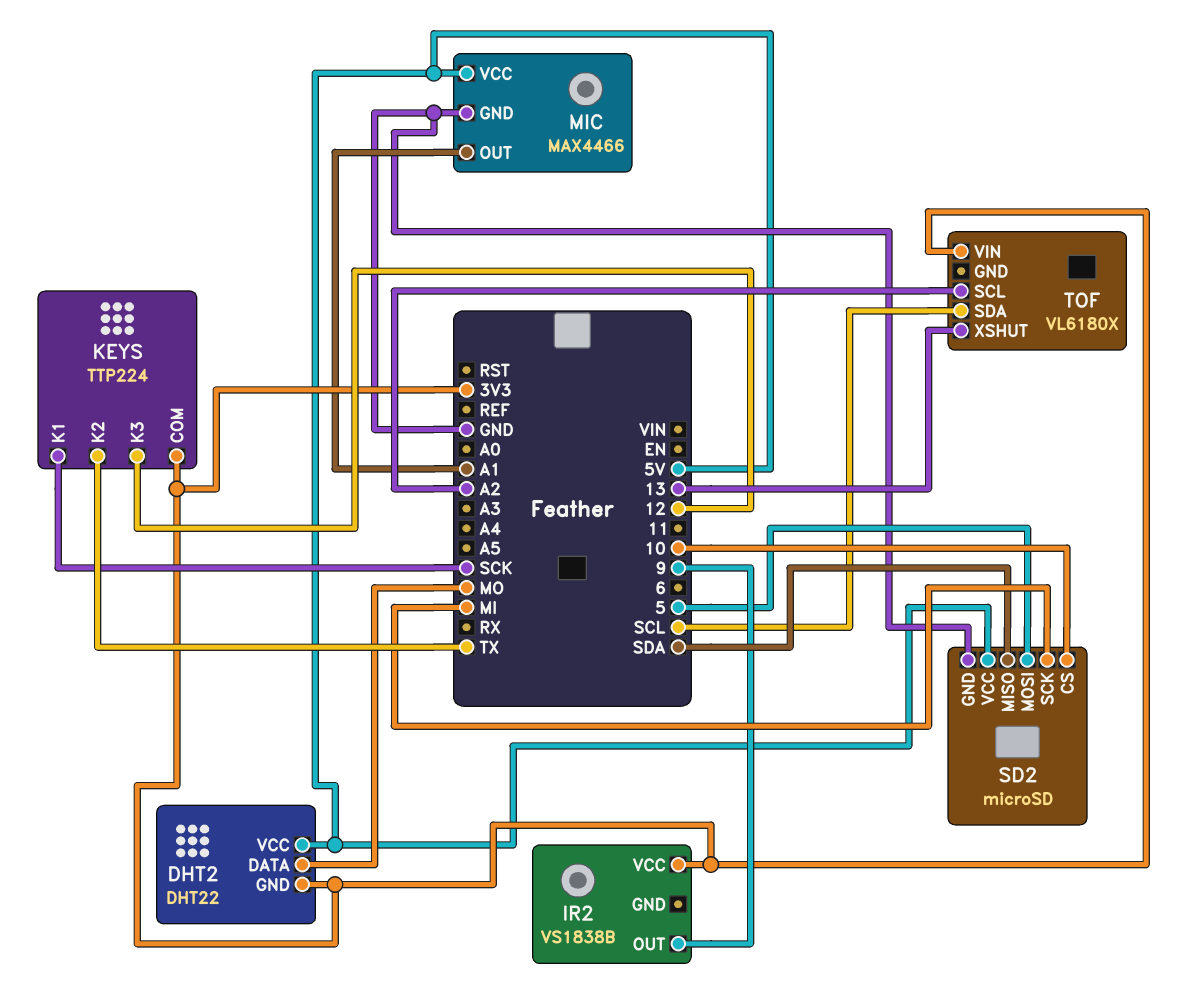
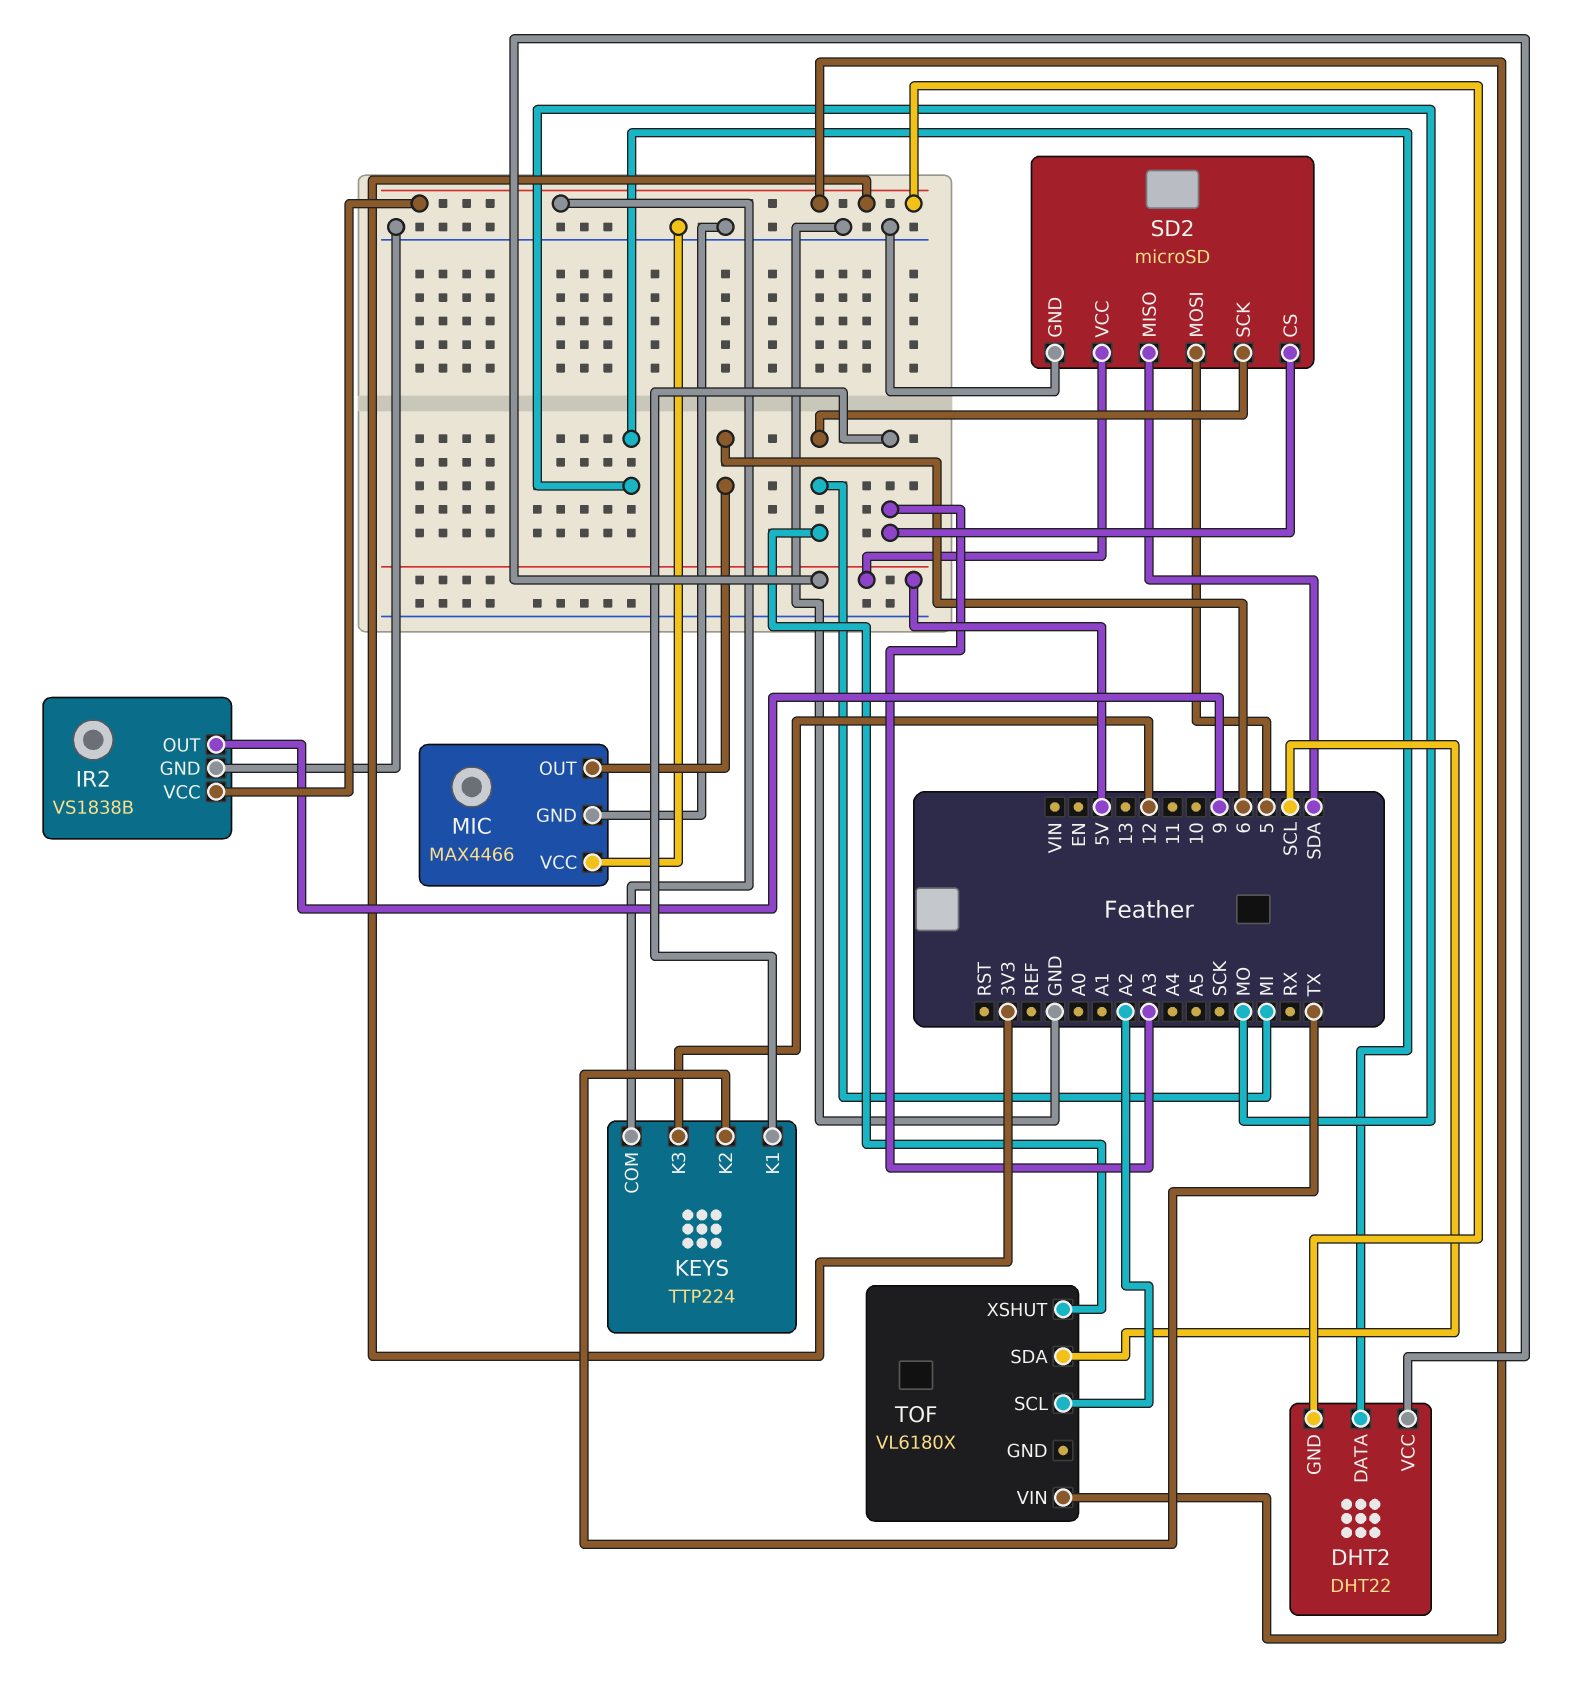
IR2 pin GND: none -> GND
KEYS pin K1: SCK -> A3
MIC pin OUT: A1 -> 6
MIC pin VCC: 5V -> GND
SD2 pin CS: 10 -> A3
TOF pin XSHUT: 13 -> MI

